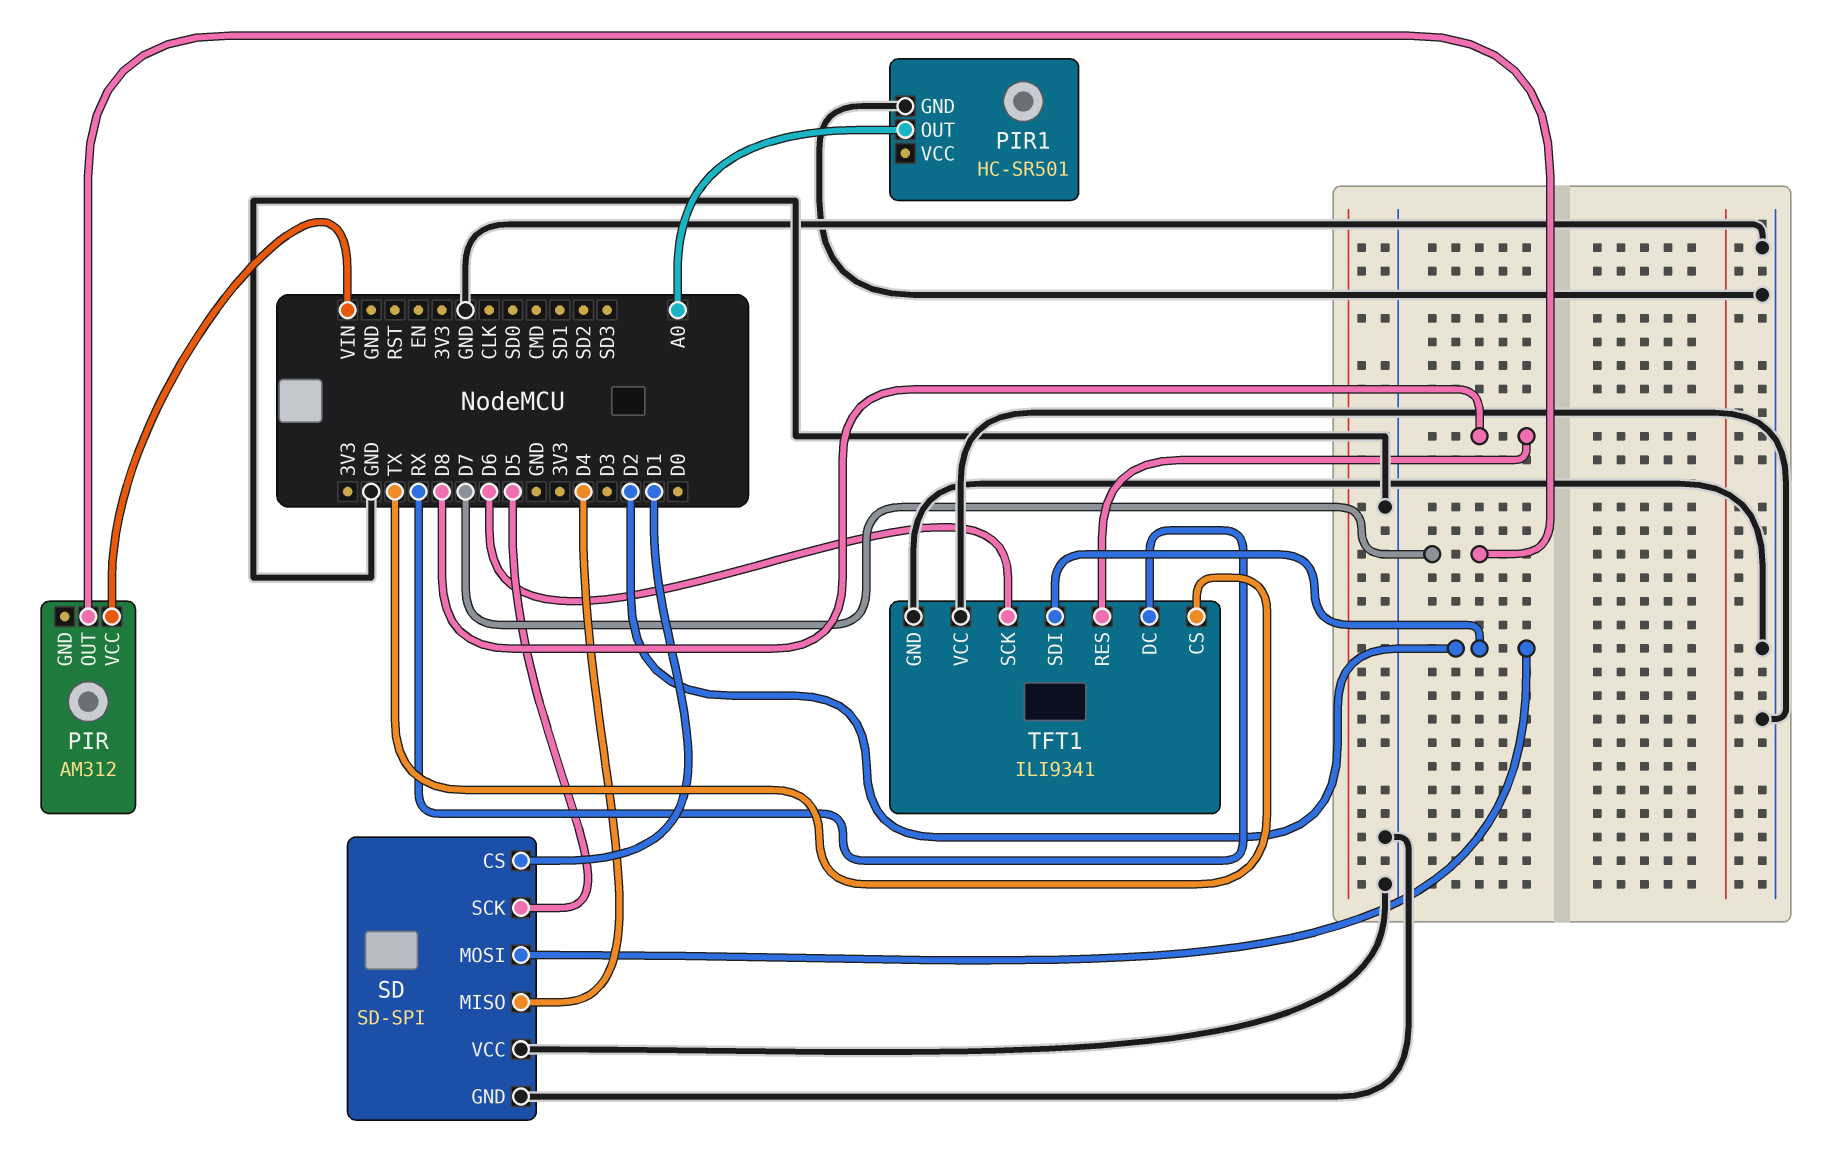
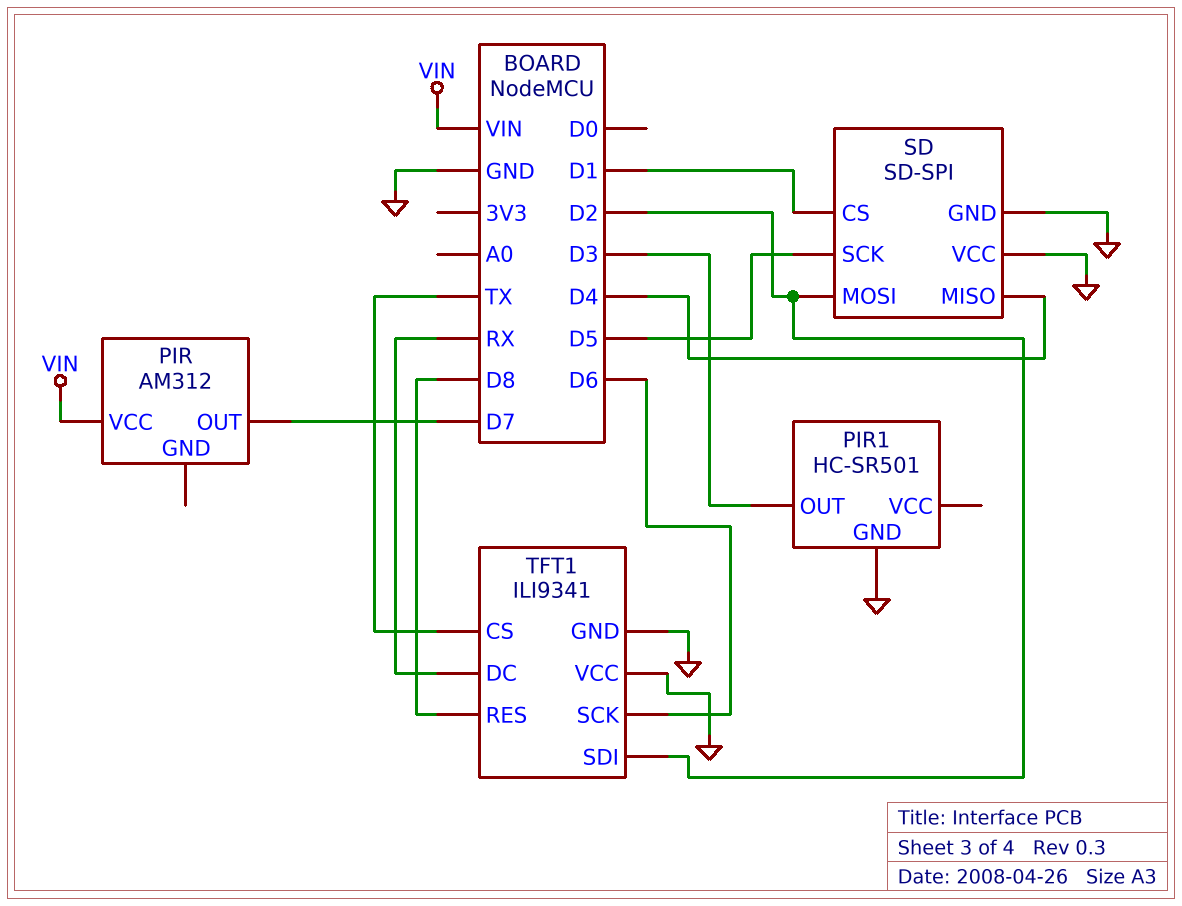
PIR1 pin OUT: A0 -> D3

